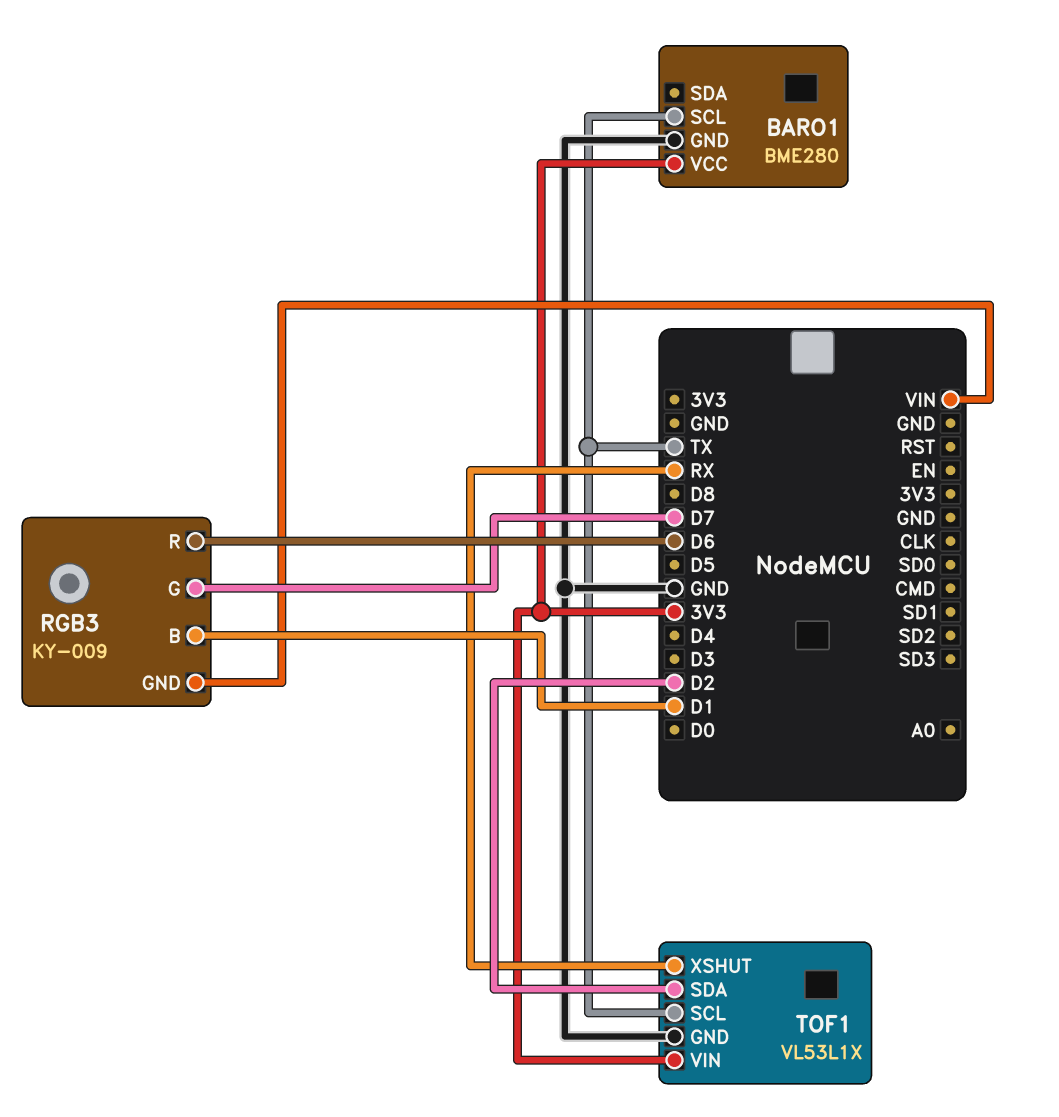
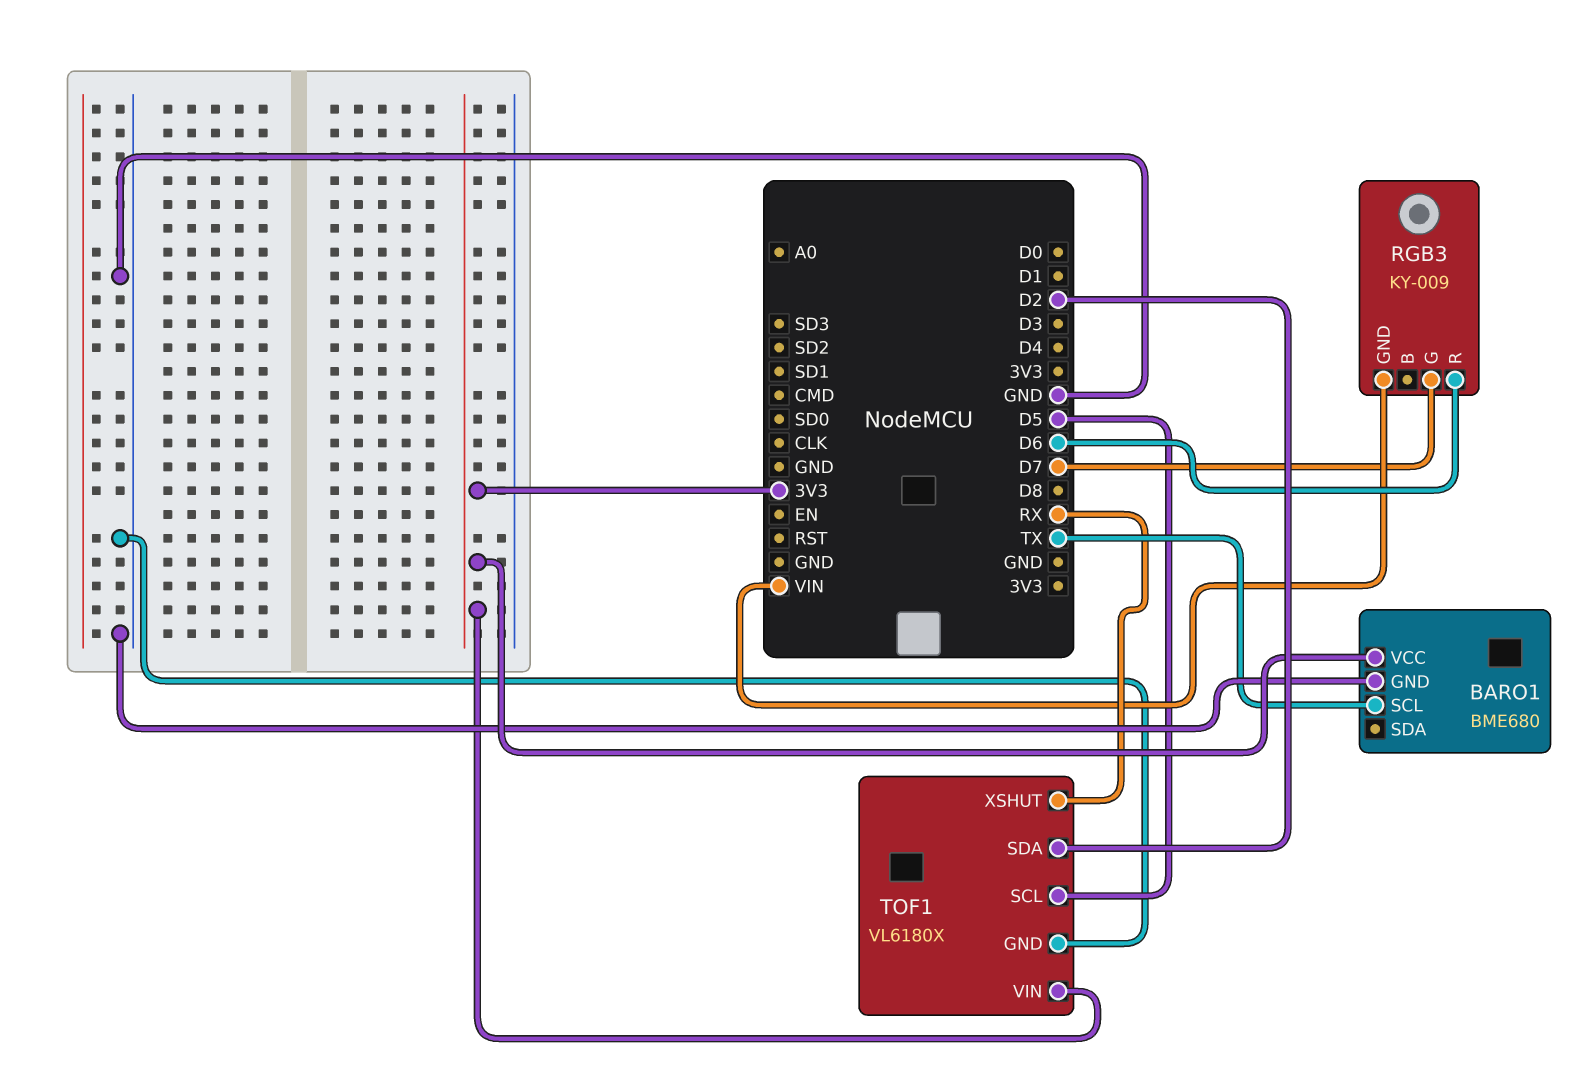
BARO1: BME280 -> BME680
RGB3 pin B: D1 -> none
TOF1: VL53L1X -> VL6180X
TOF1 pin SCL: TX -> D5

